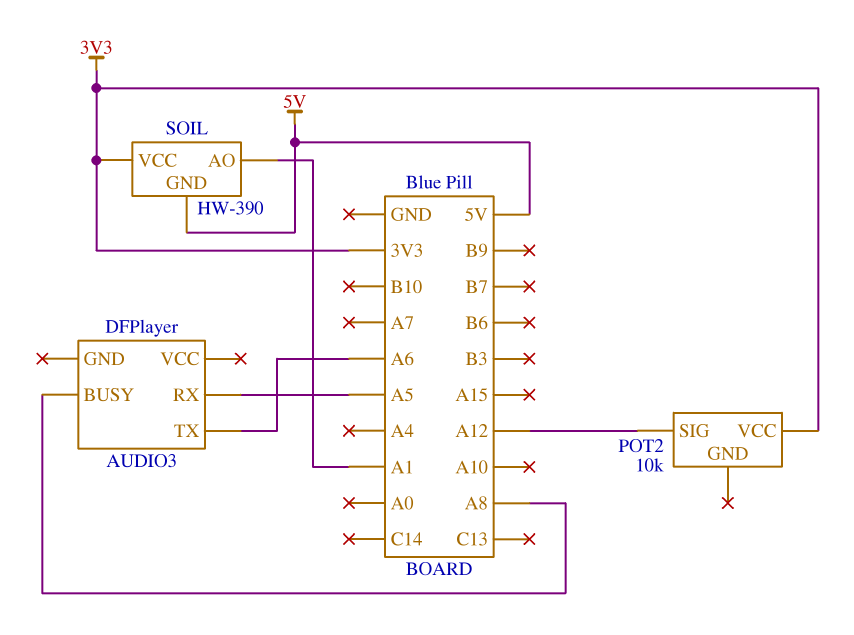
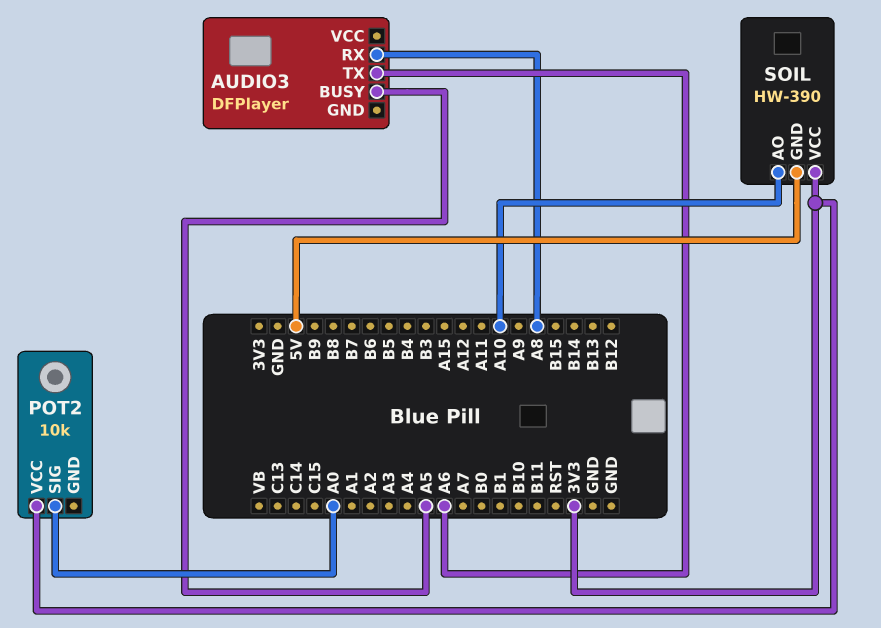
AUDIO3 pin BUSY: A8 -> A5
AUDIO3 pin RX: A5 -> A8
POT2 pin SIG: A12 -> A0
SOIL pin AO: A1 -> A10

